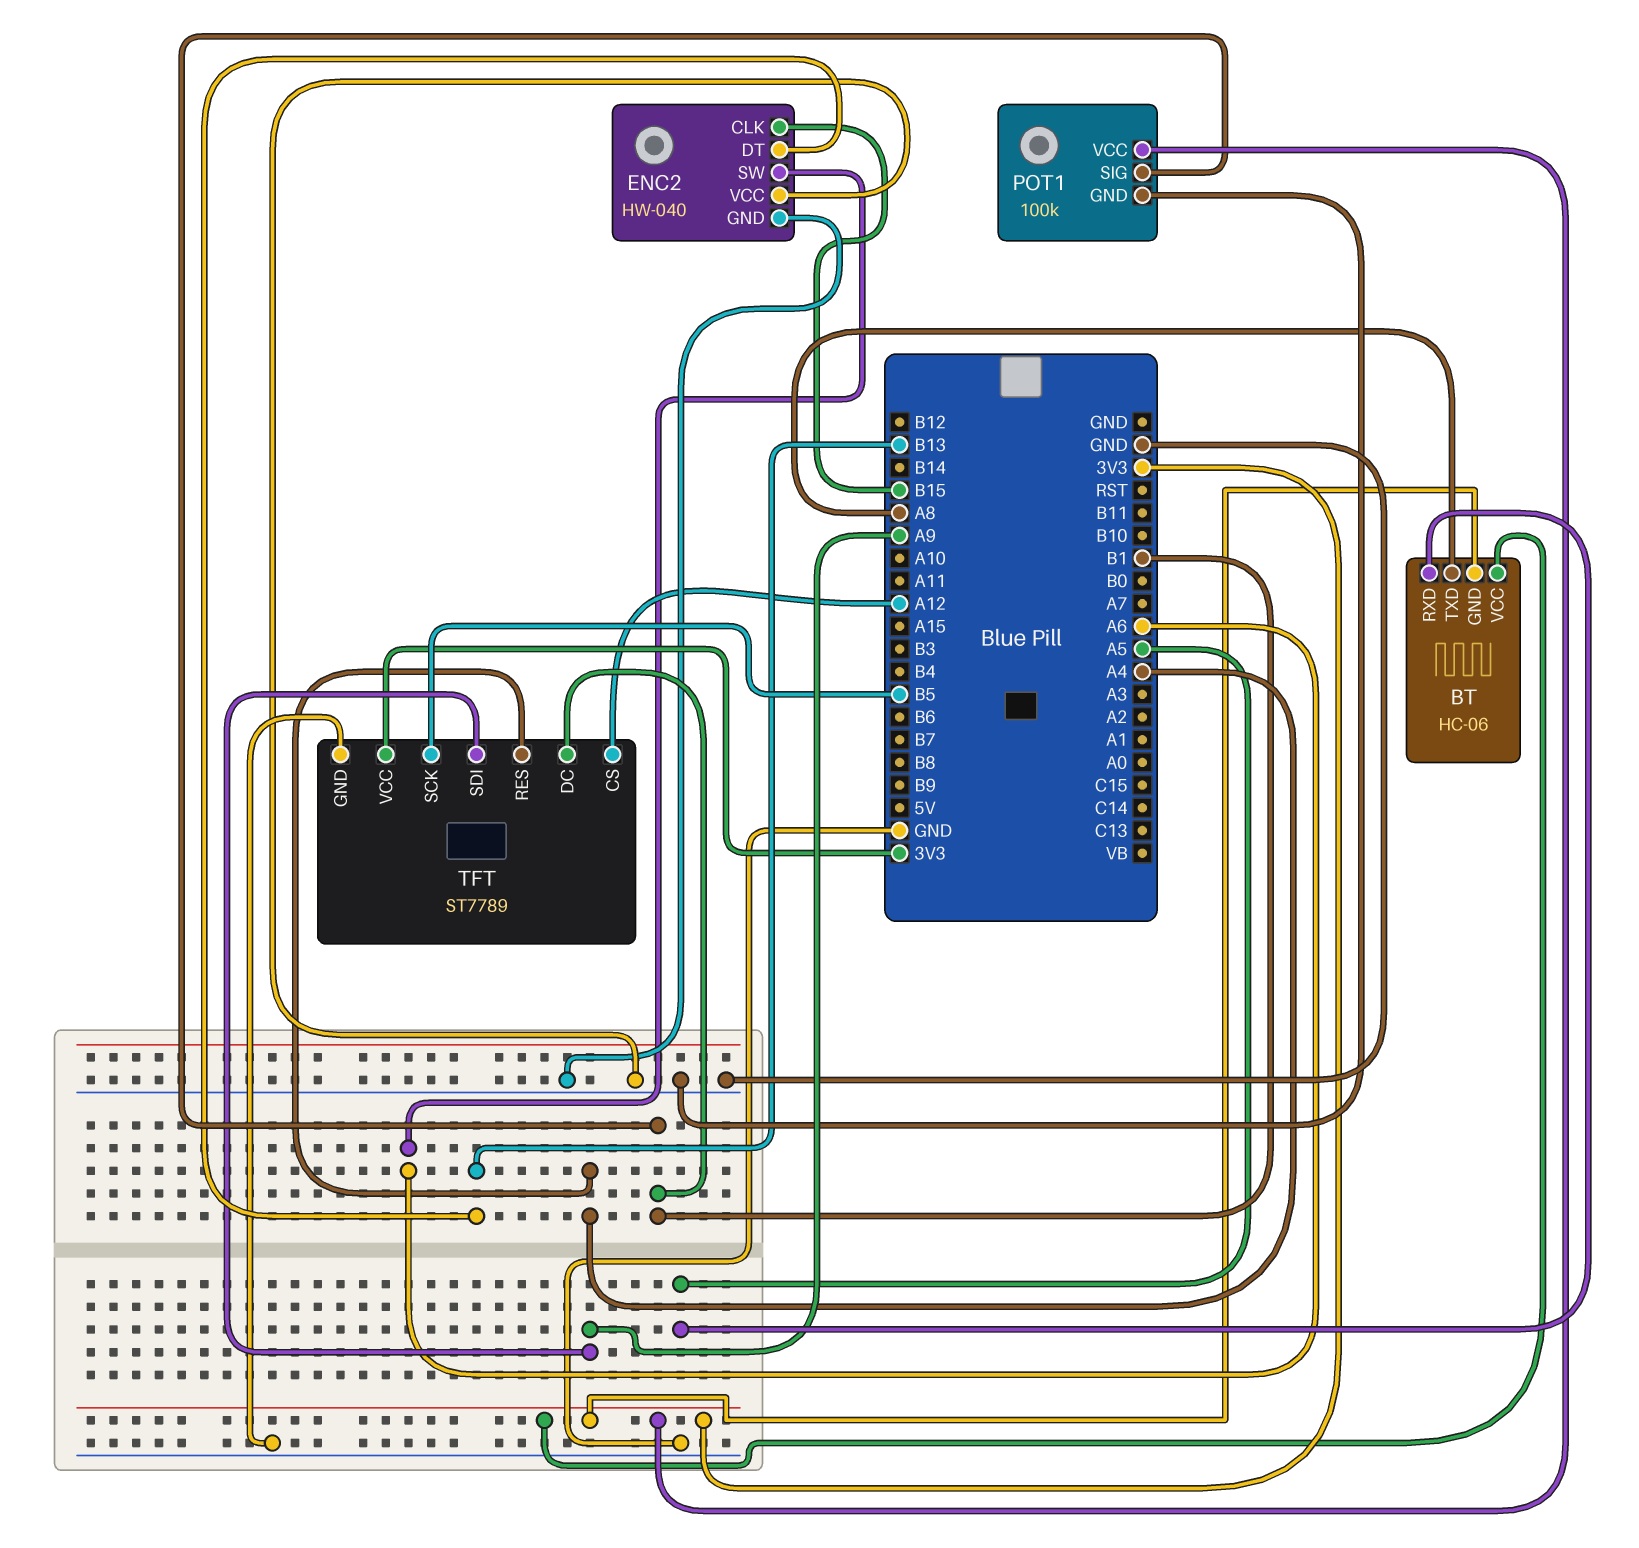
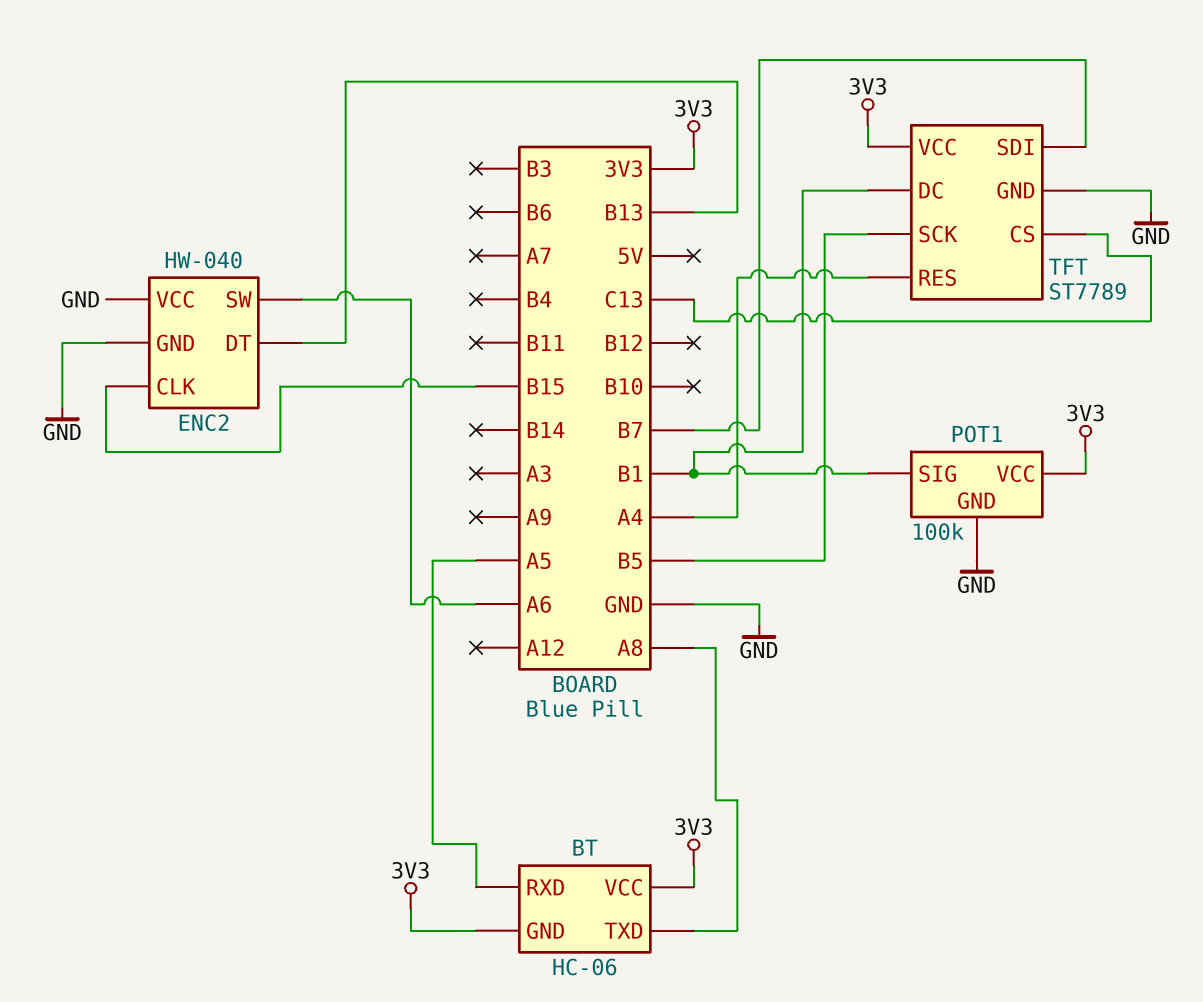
TFT pin CS: A12 -> C13
TFT pin SDI: A9 -> B7

